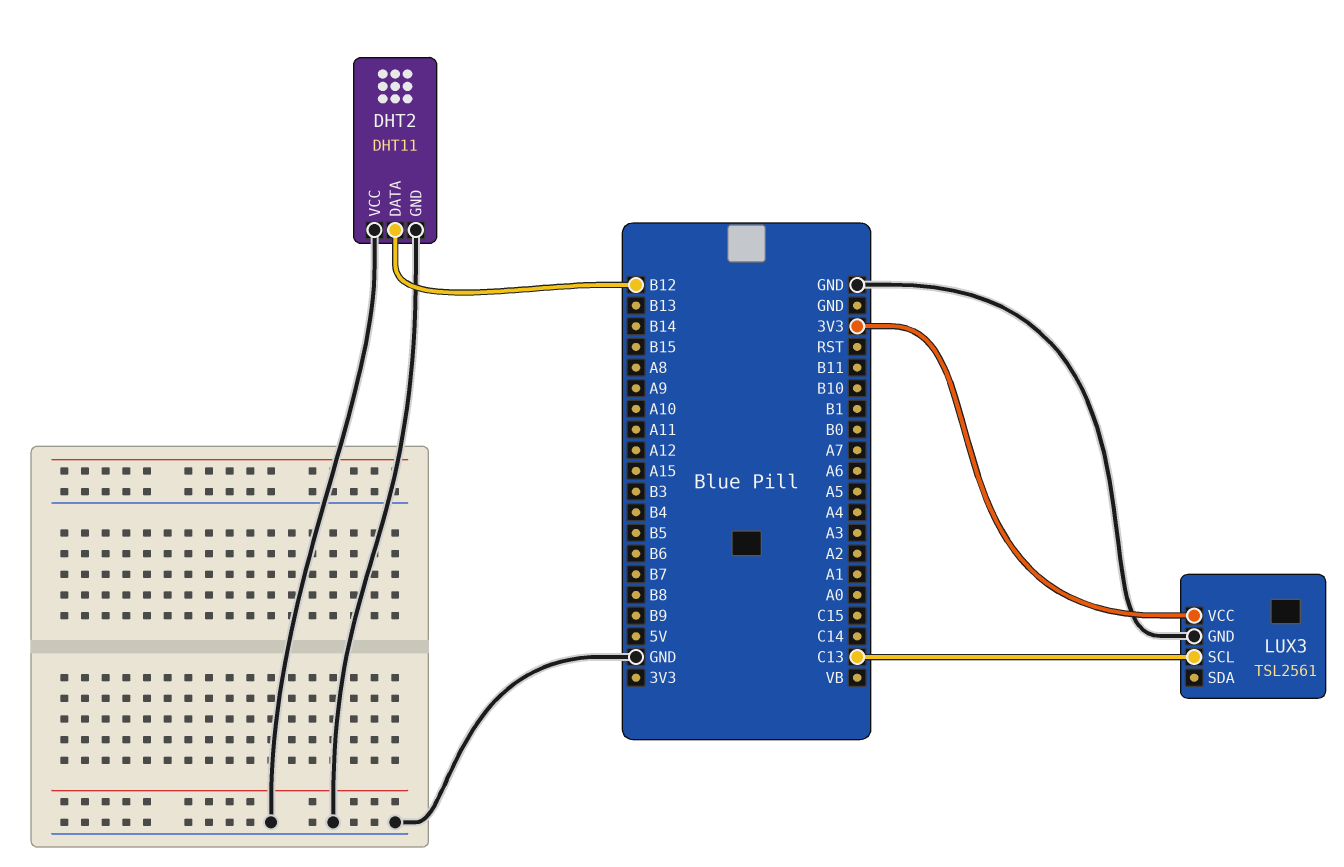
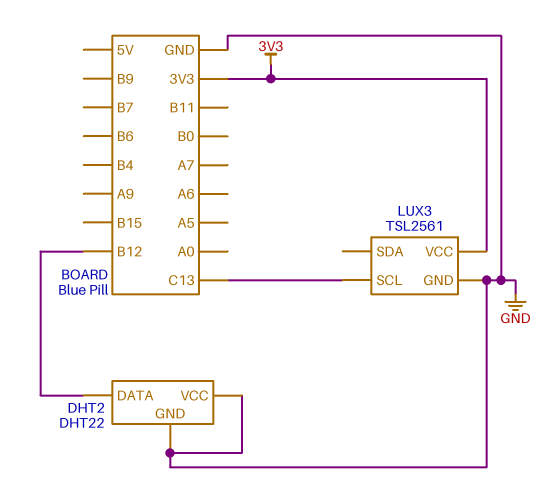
DHT2: DHT11 -> DHT22

